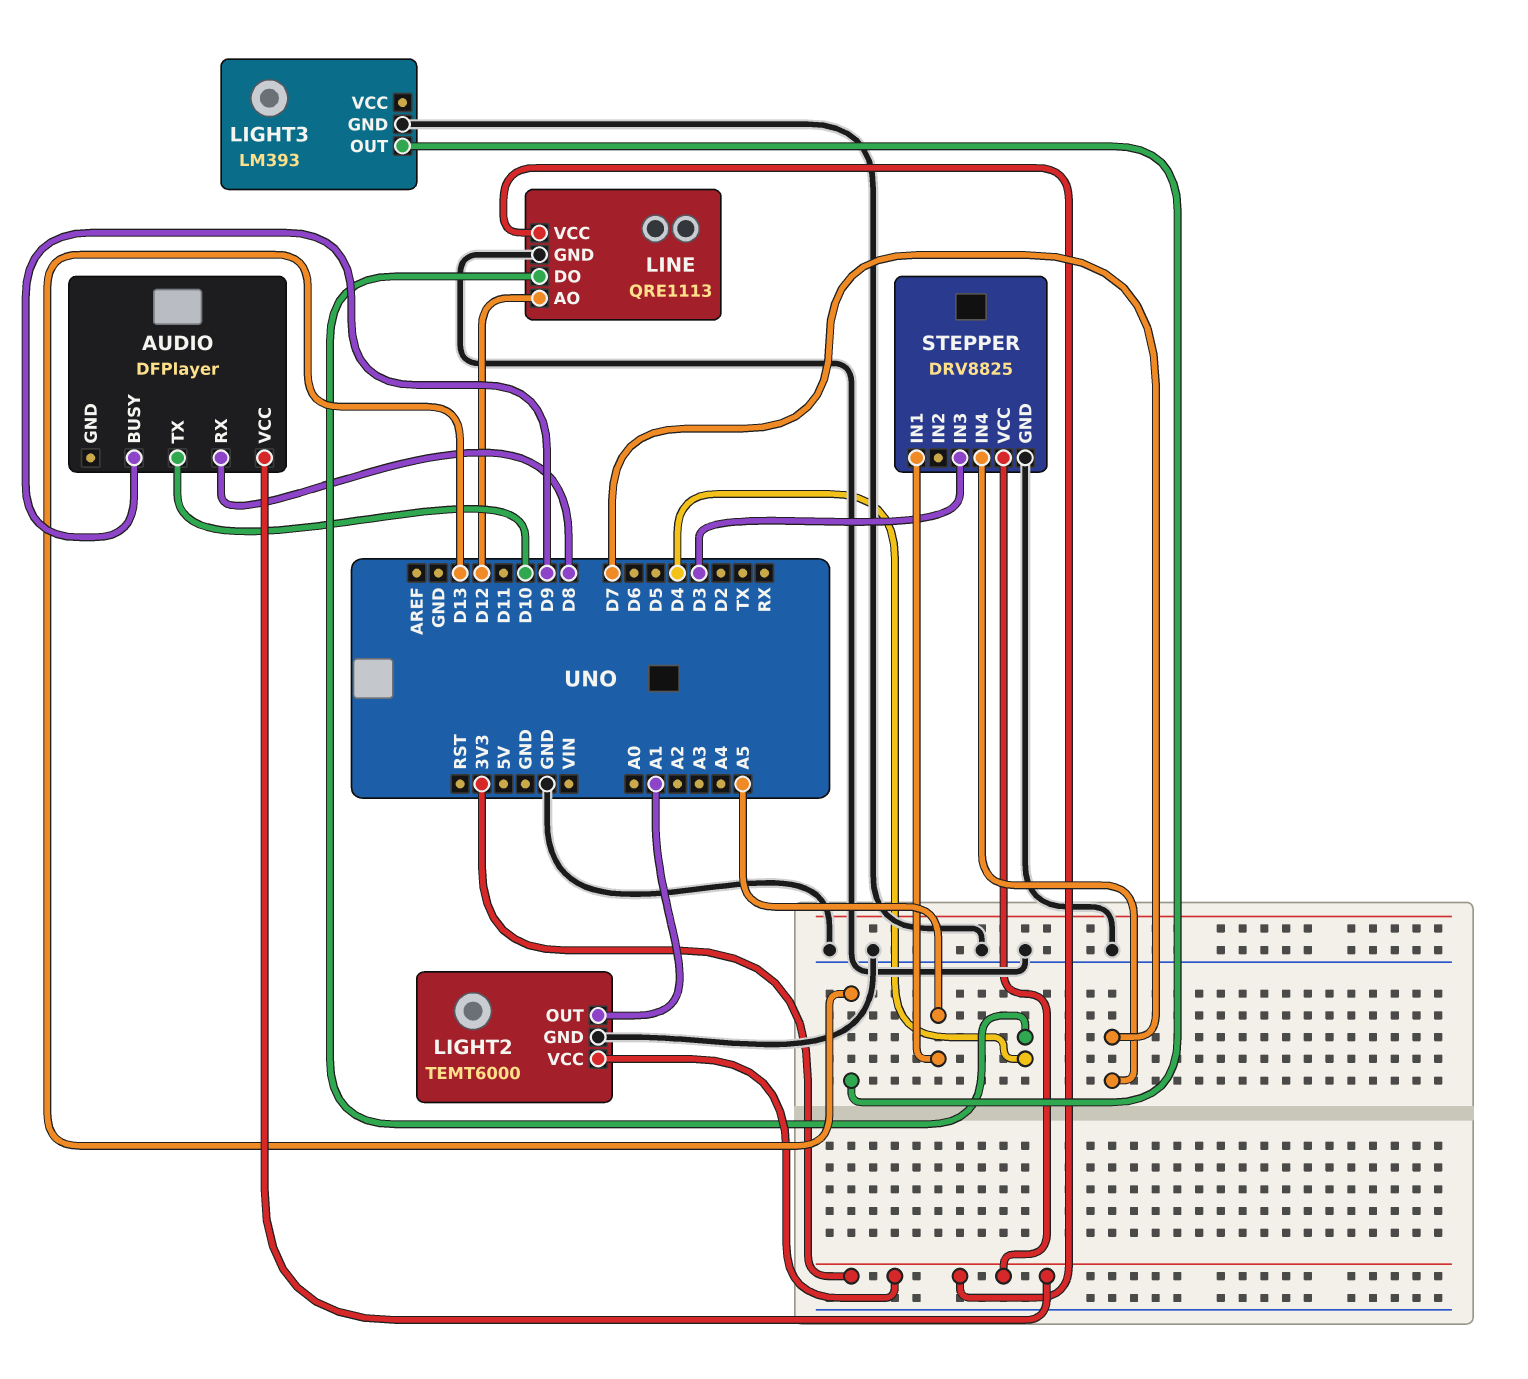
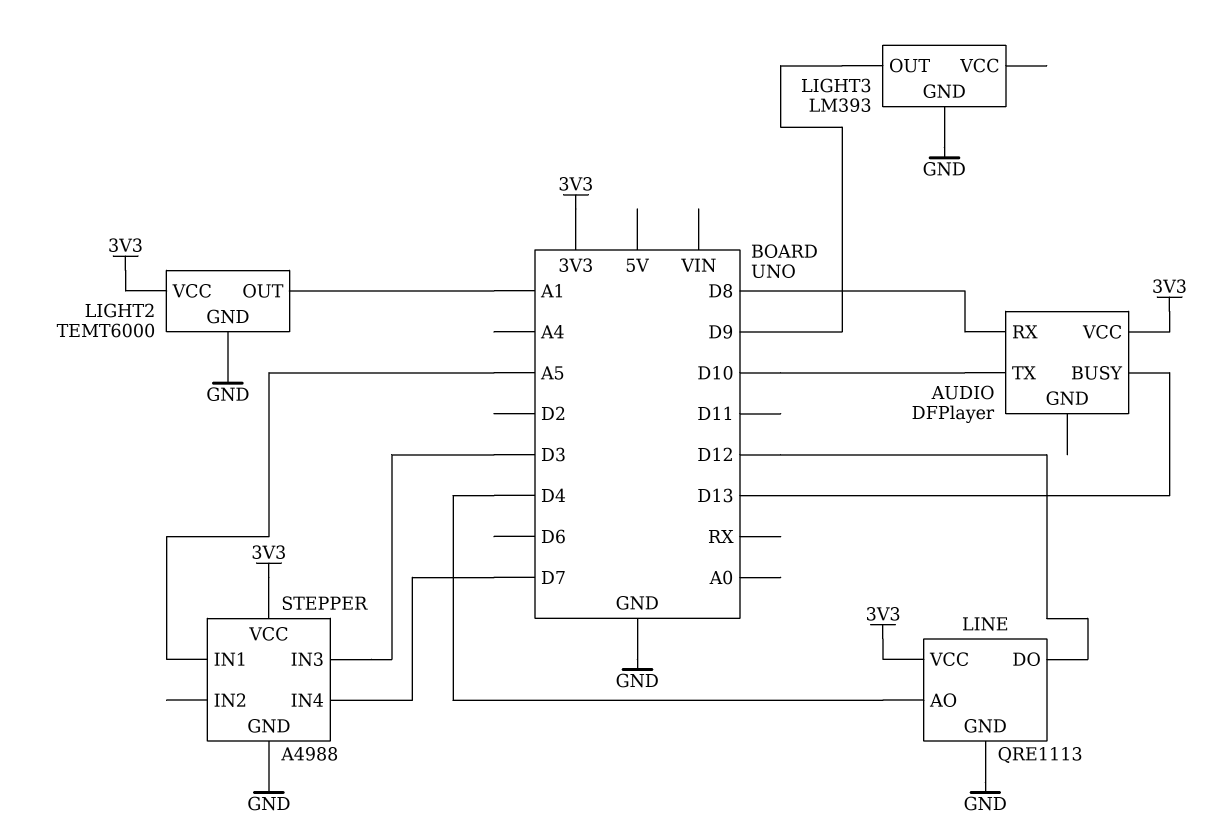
AUDIO pin BUSY: D9 -> D13
LIGHT3 pin OUT: D13 -> D9
LINE pin AO: D12 -> D4
LINE pin DO: D4 -> D12
STEPPER: DRV8825 -> A4988

